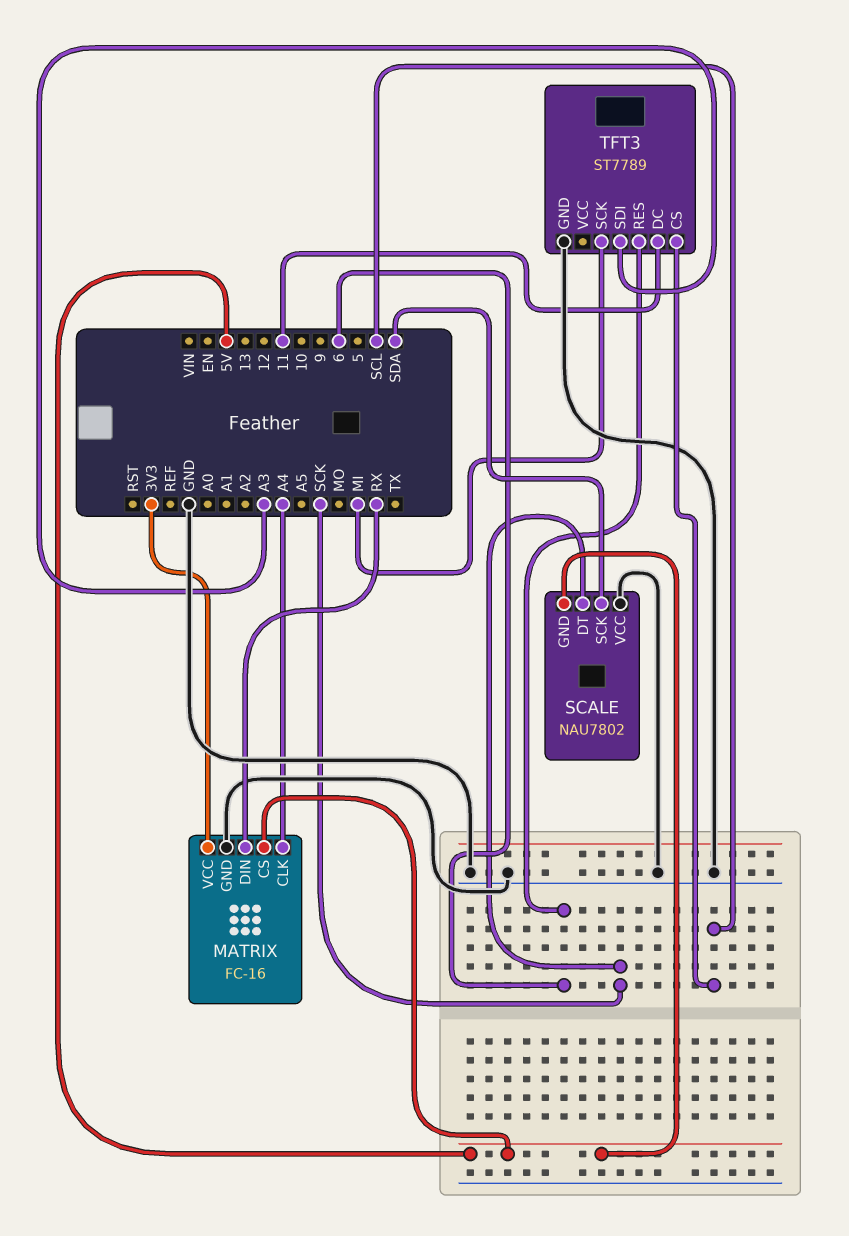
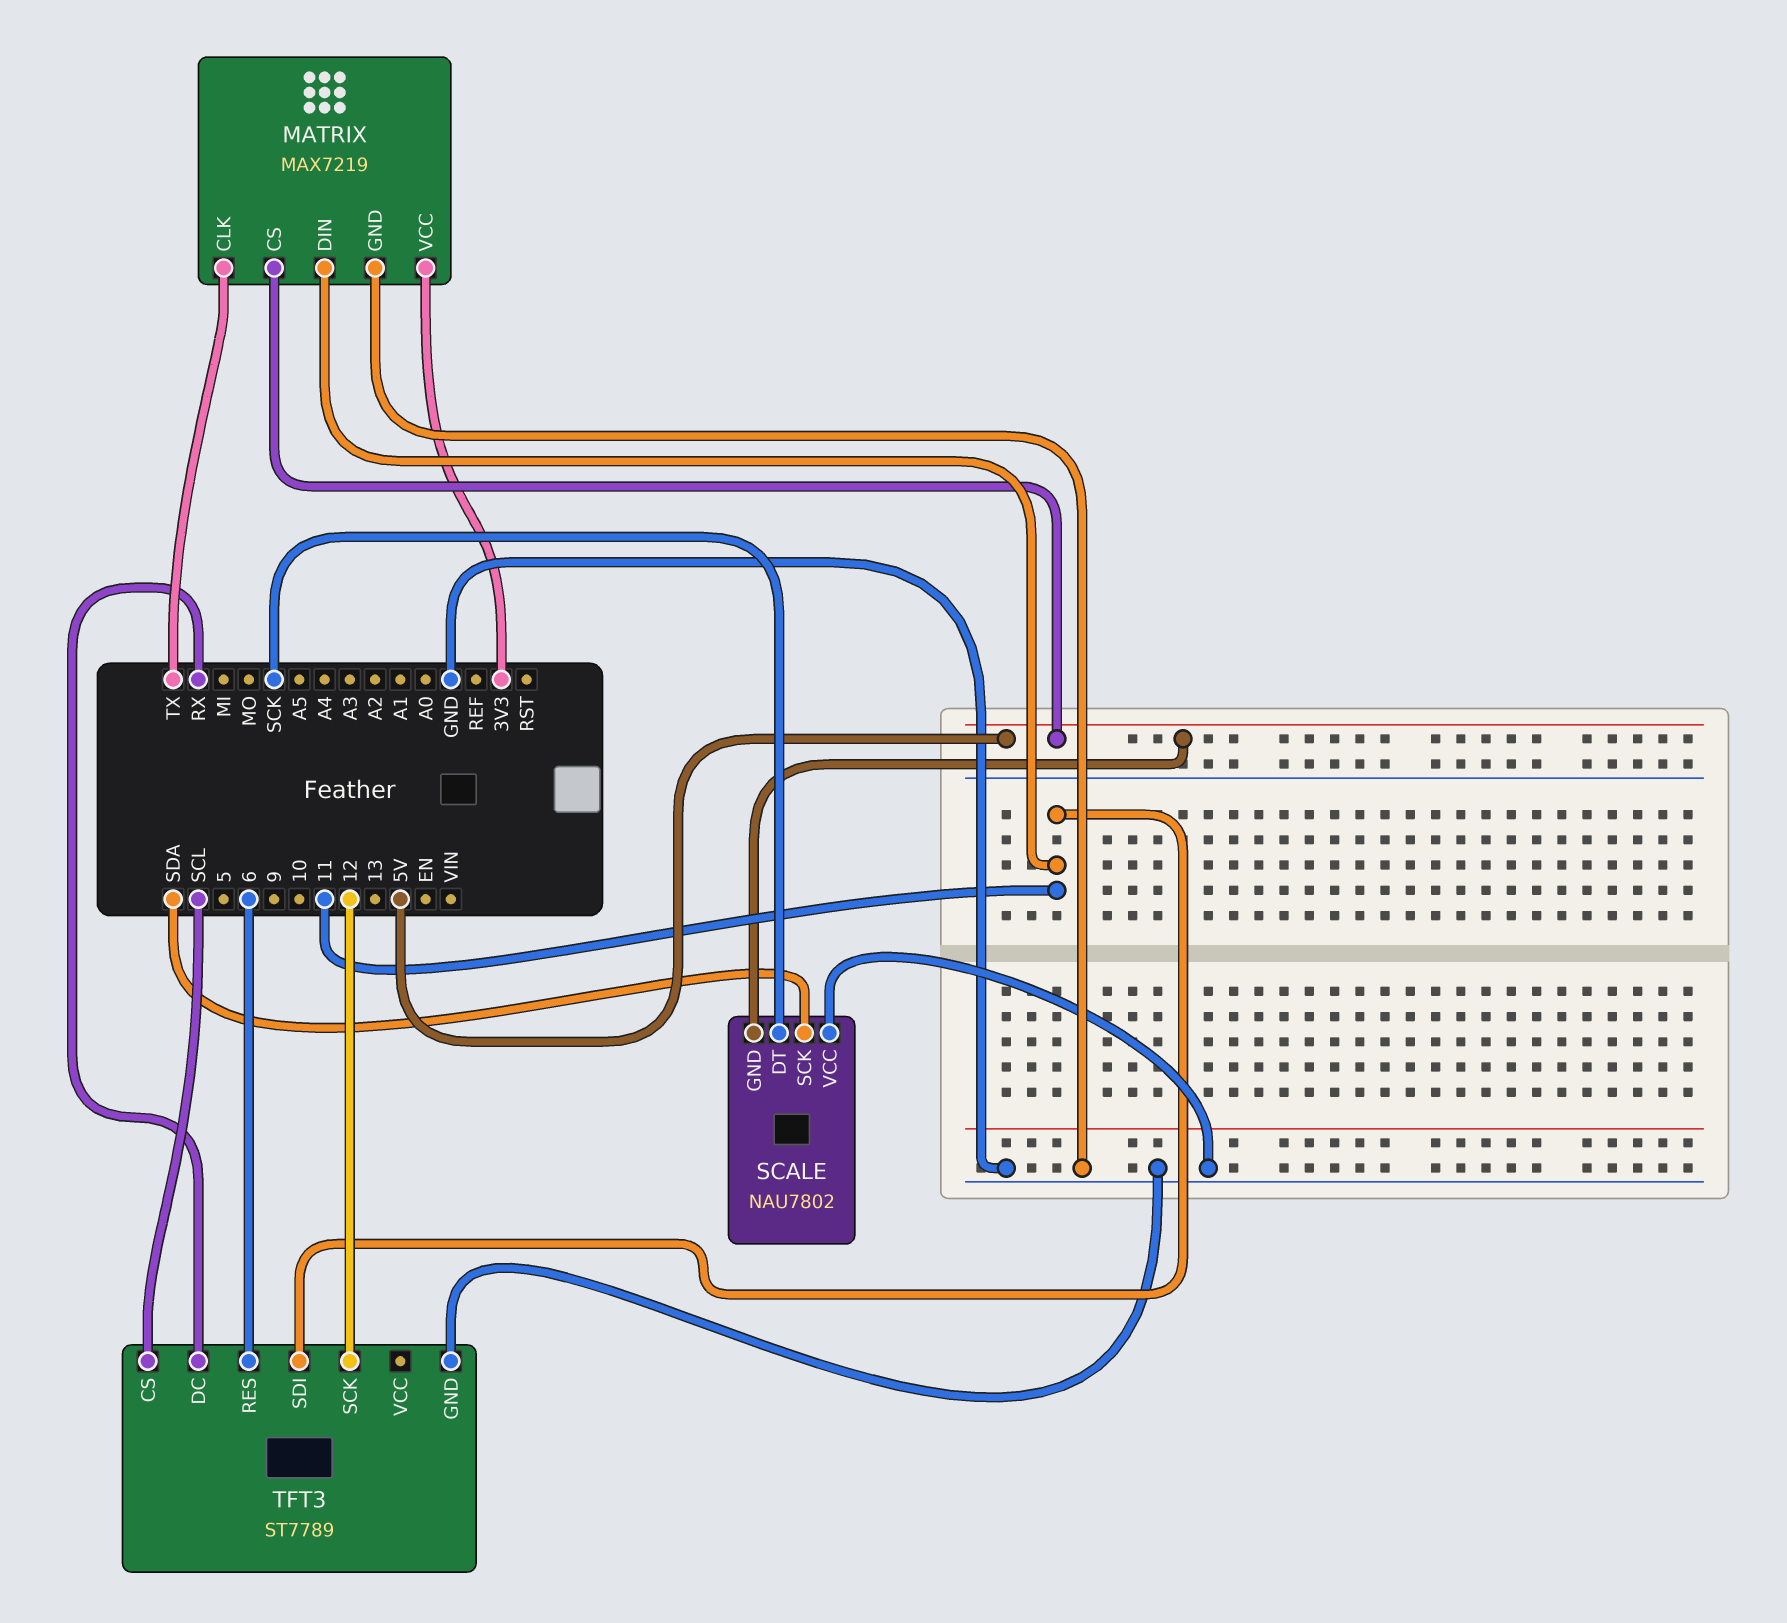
MATRIX: FC-16 -> MAX7219
MATRIX pin CLK: A4 -> TX
MATRIX pin DIN: RX -> 11
TFT3 pin DC: 11 -> RX
TFT3 pin SCK: MI -> 12
TFT3 pin SDI: A3 -> 11

